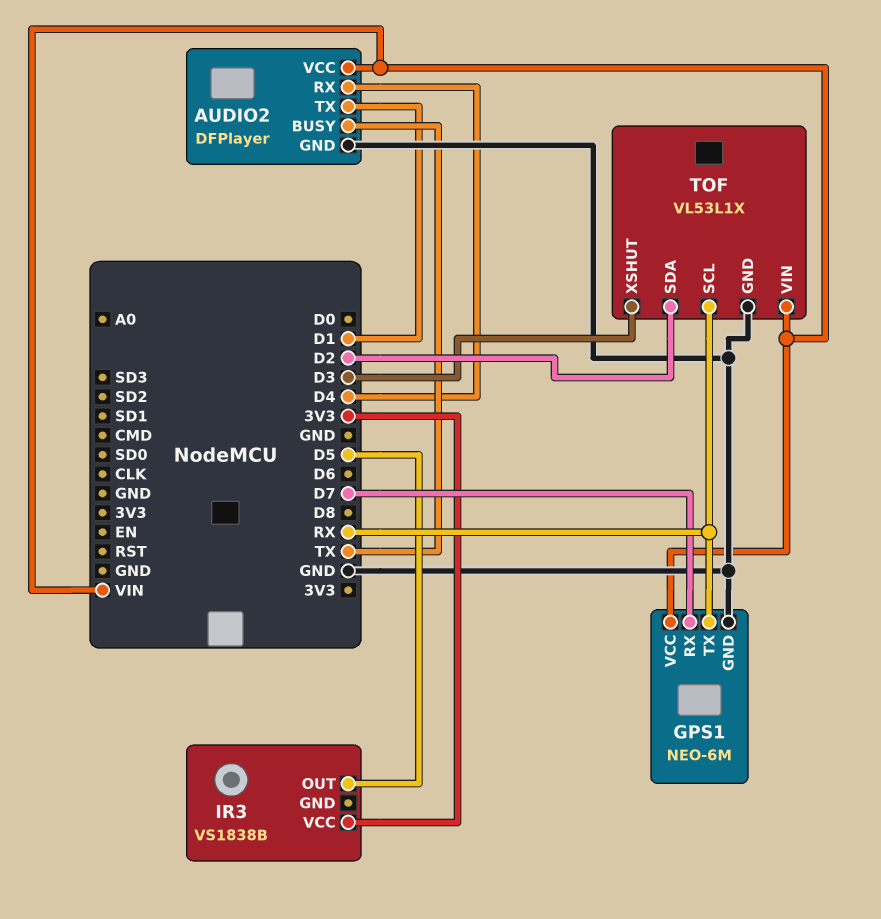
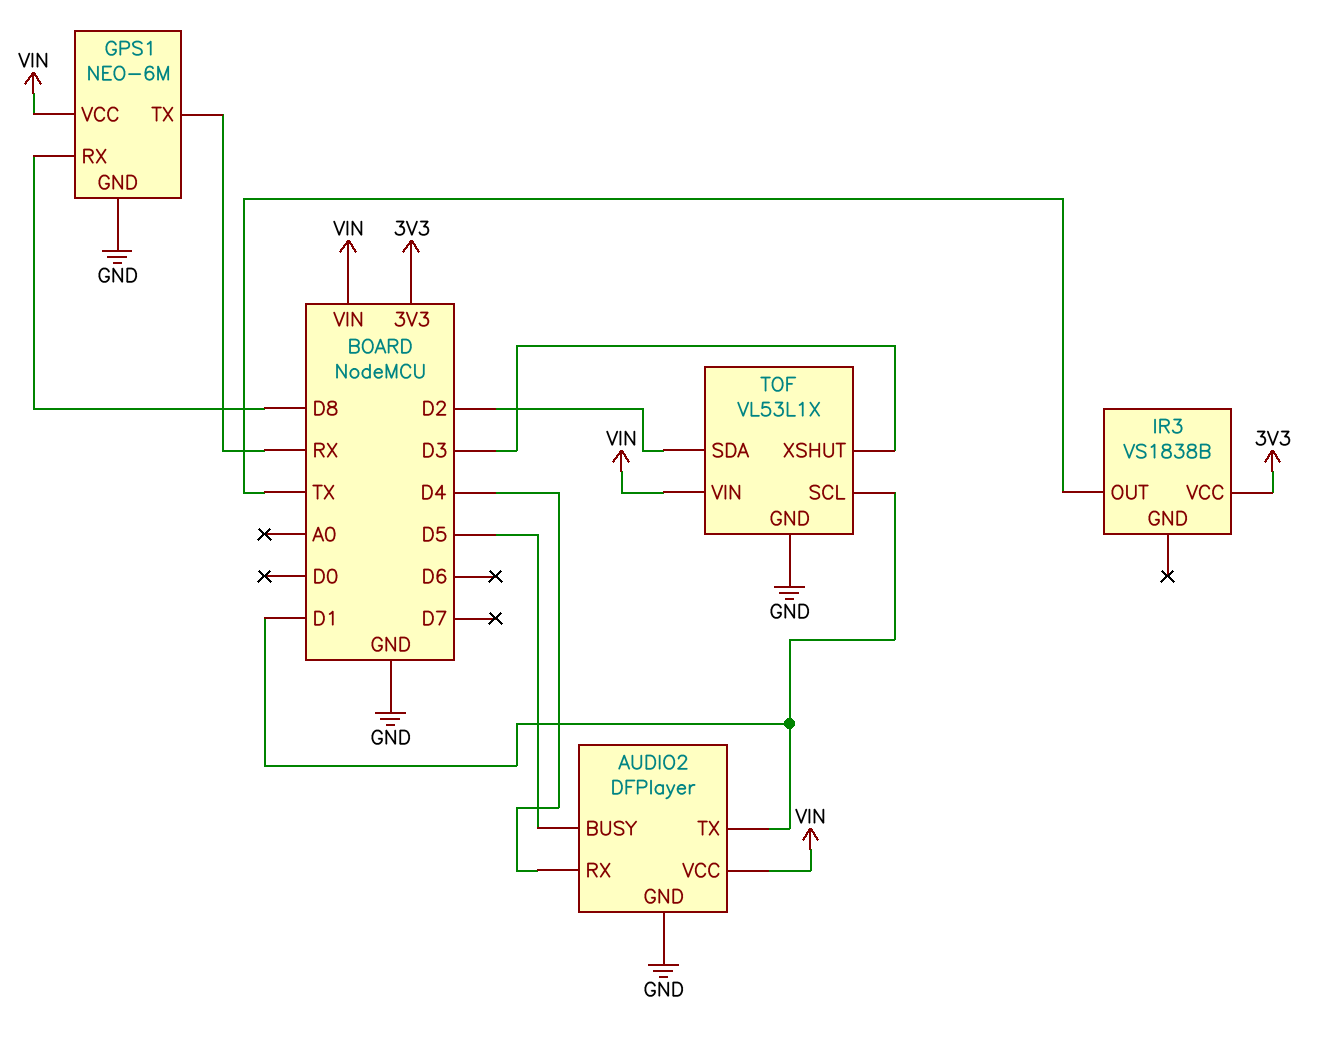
AUDIO2 pin BUSY: TX -> D5
GPS1 pin RX: D7 -> D8
IR3 pin OUT: D5 -> TX
TOF pin SCL: RX -> D1

